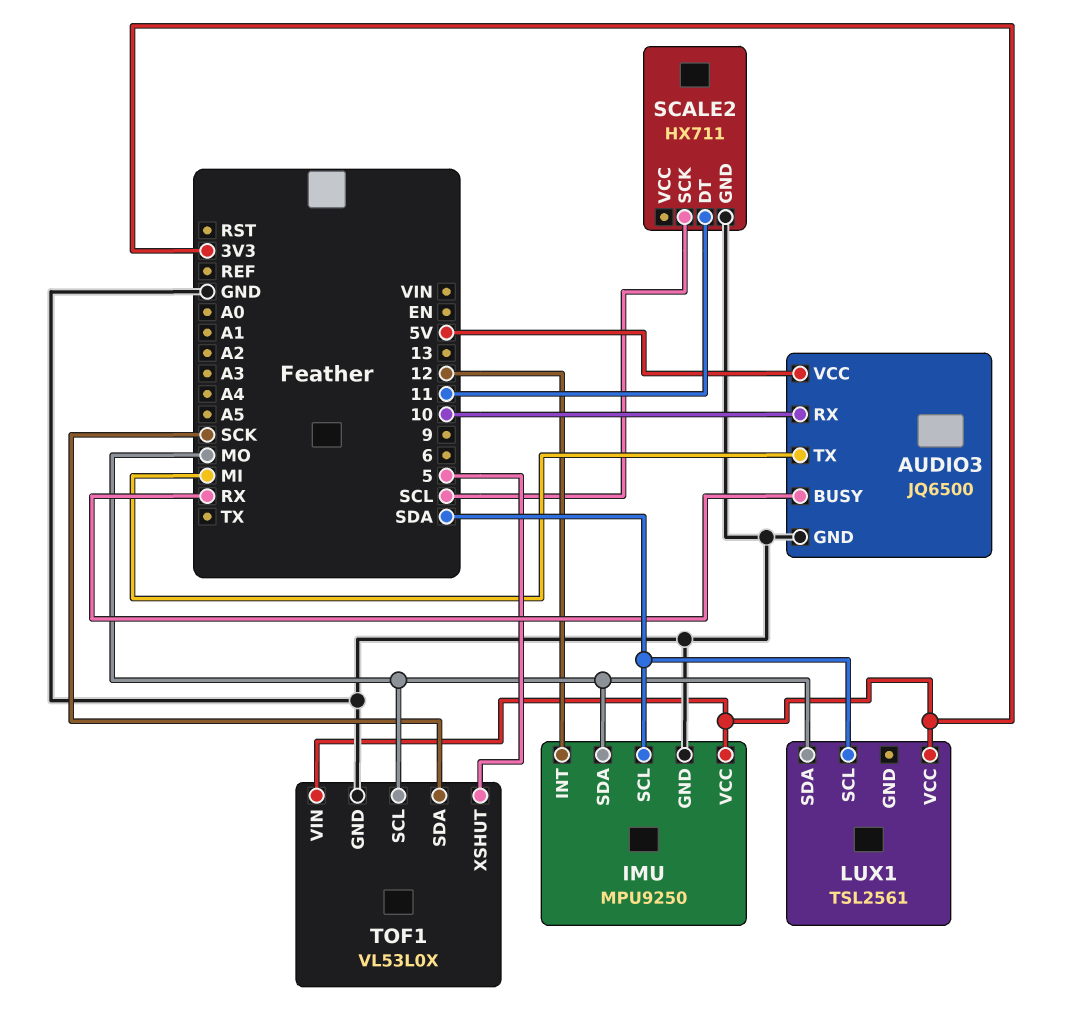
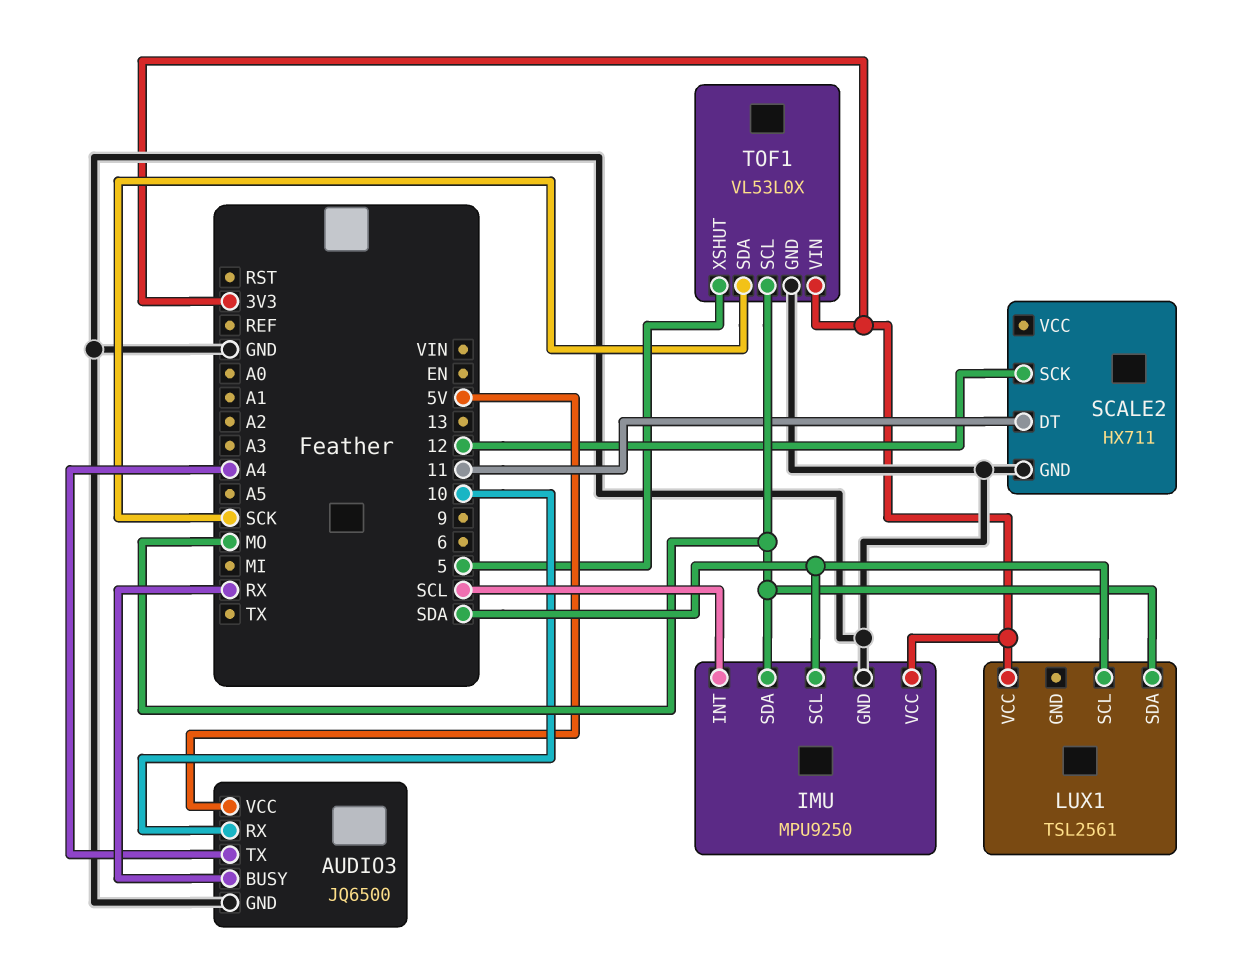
AUDIO3 pin TX: MI -> A4
IMU pin INT: 12 -> SCL
SCALE2 pin SCK: SCL -> 12

